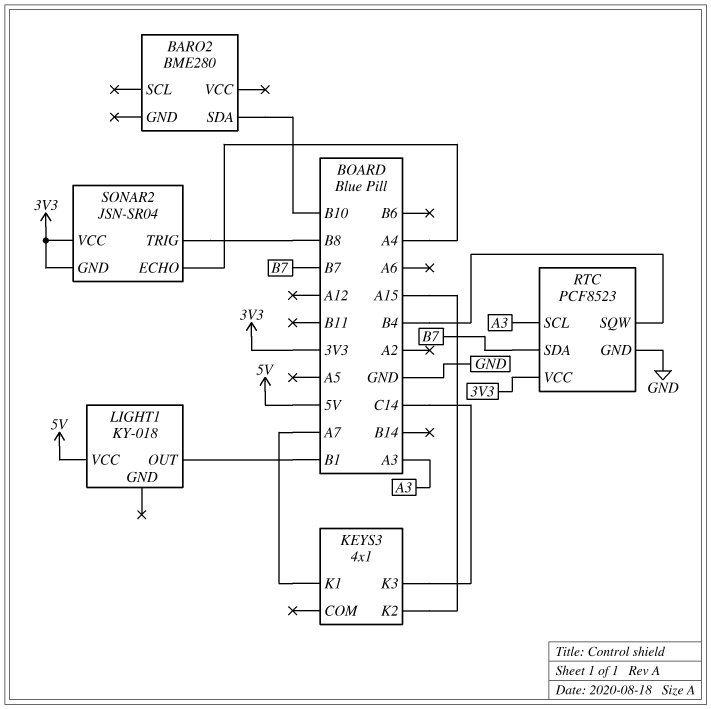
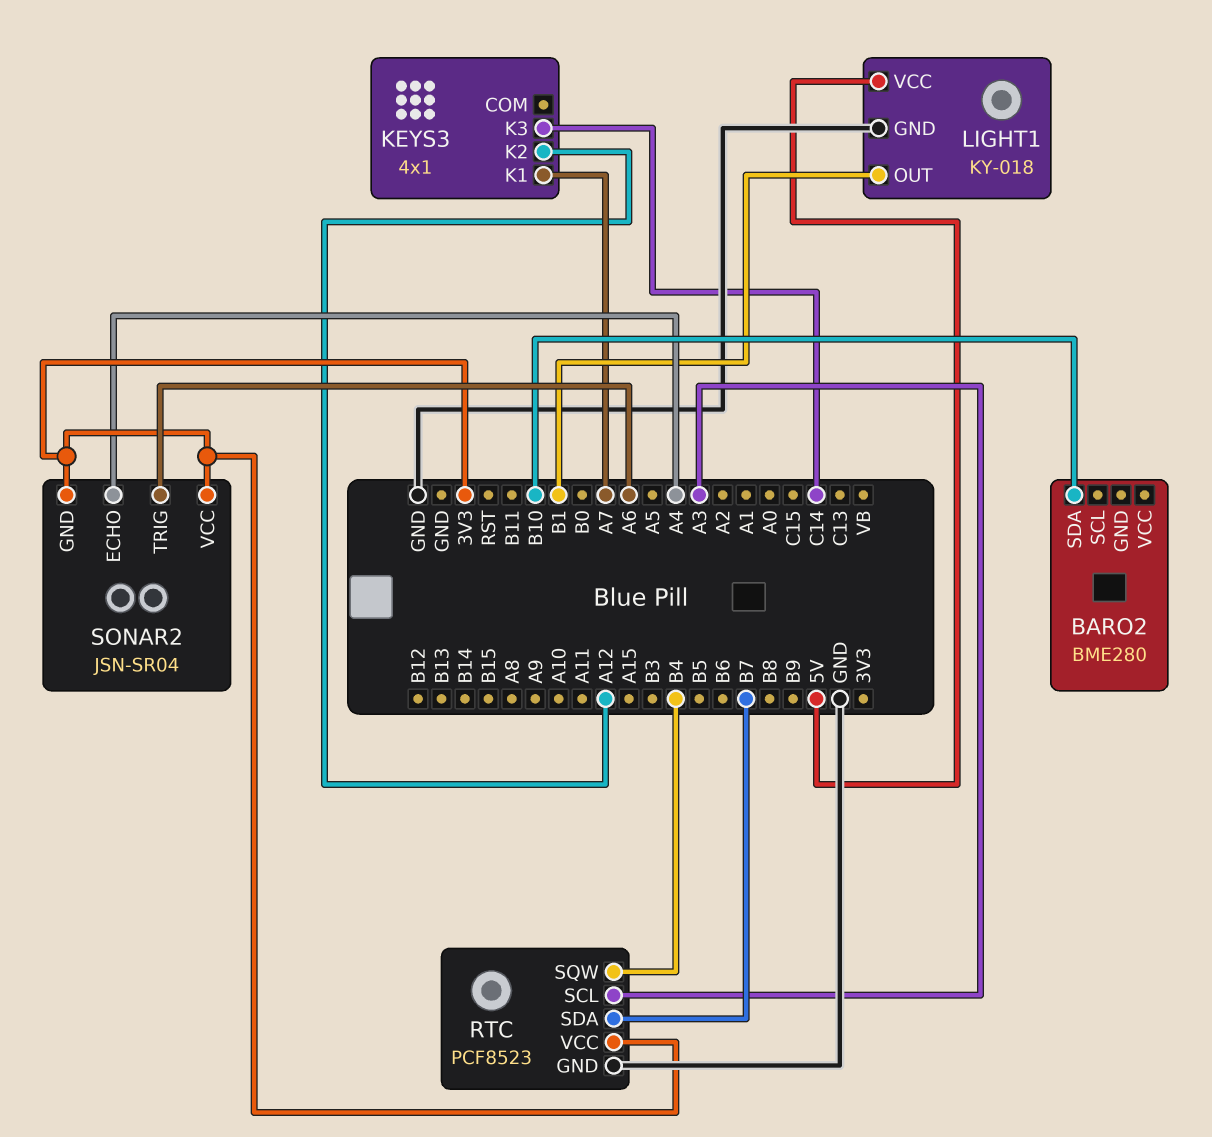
KEYS3 pin K2: A15 -> A12
LIGHT1 pin GND: none -> GND
SONAR2 pin TRIG: B8 -> A6

